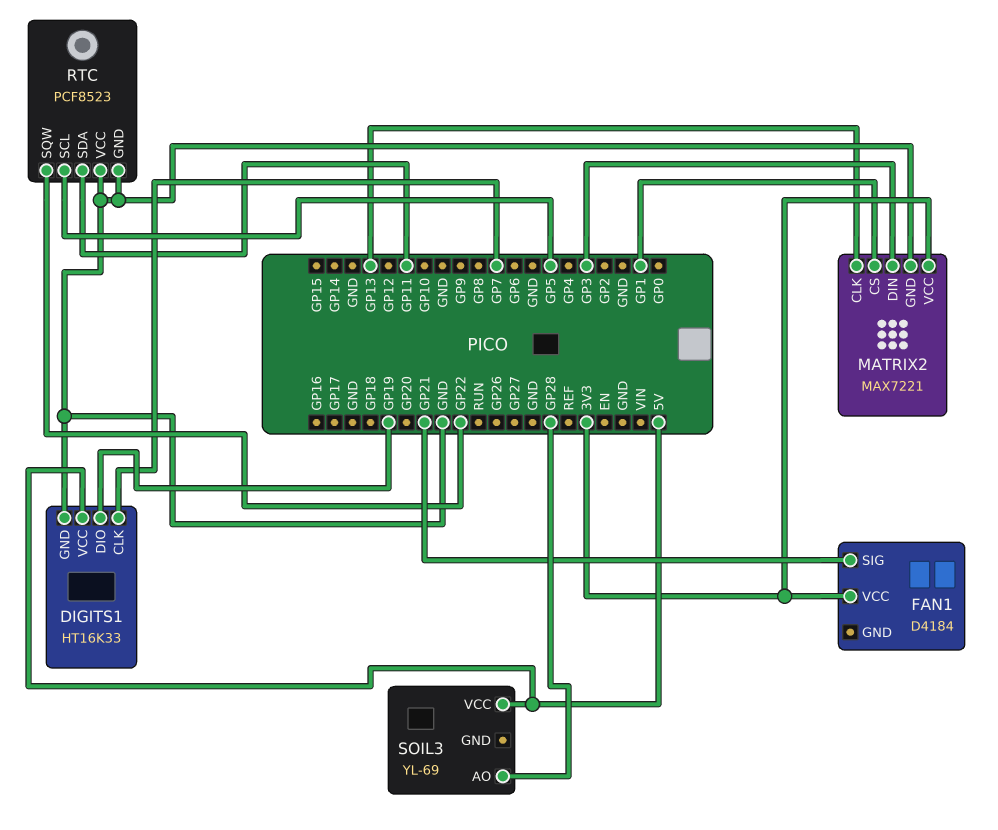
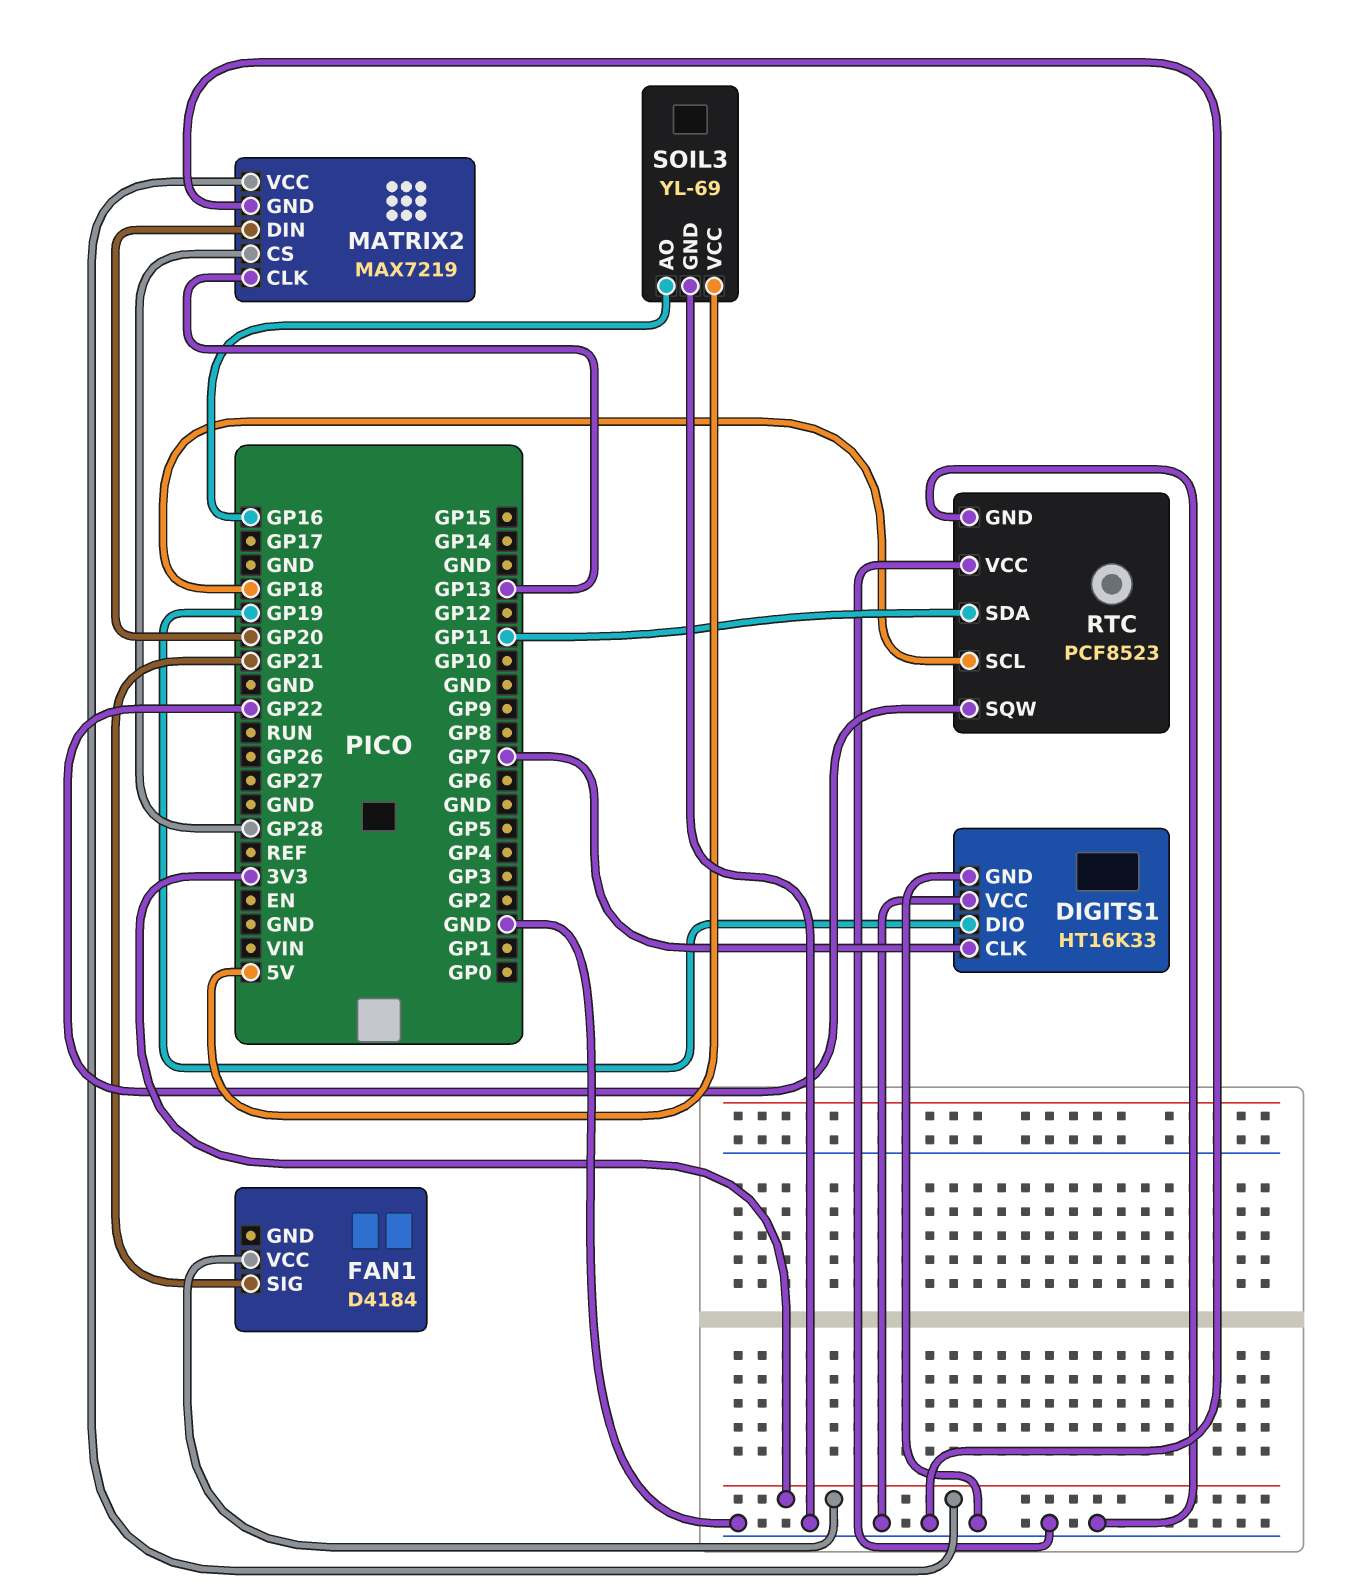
DIGITS1 pin VCC: 5V -> GND
MATRIX2: MAX7221 -> MAX7219
MATRIX2 pin CS: GP1 -> GP28
MATRIX2 pin DIN: GP3 -> GP20
RTC pin SCL: GP5 -> GP18
SOIL3 pin AO: GP28 -> GP16
SOIL3 pin GND: none -> GND

